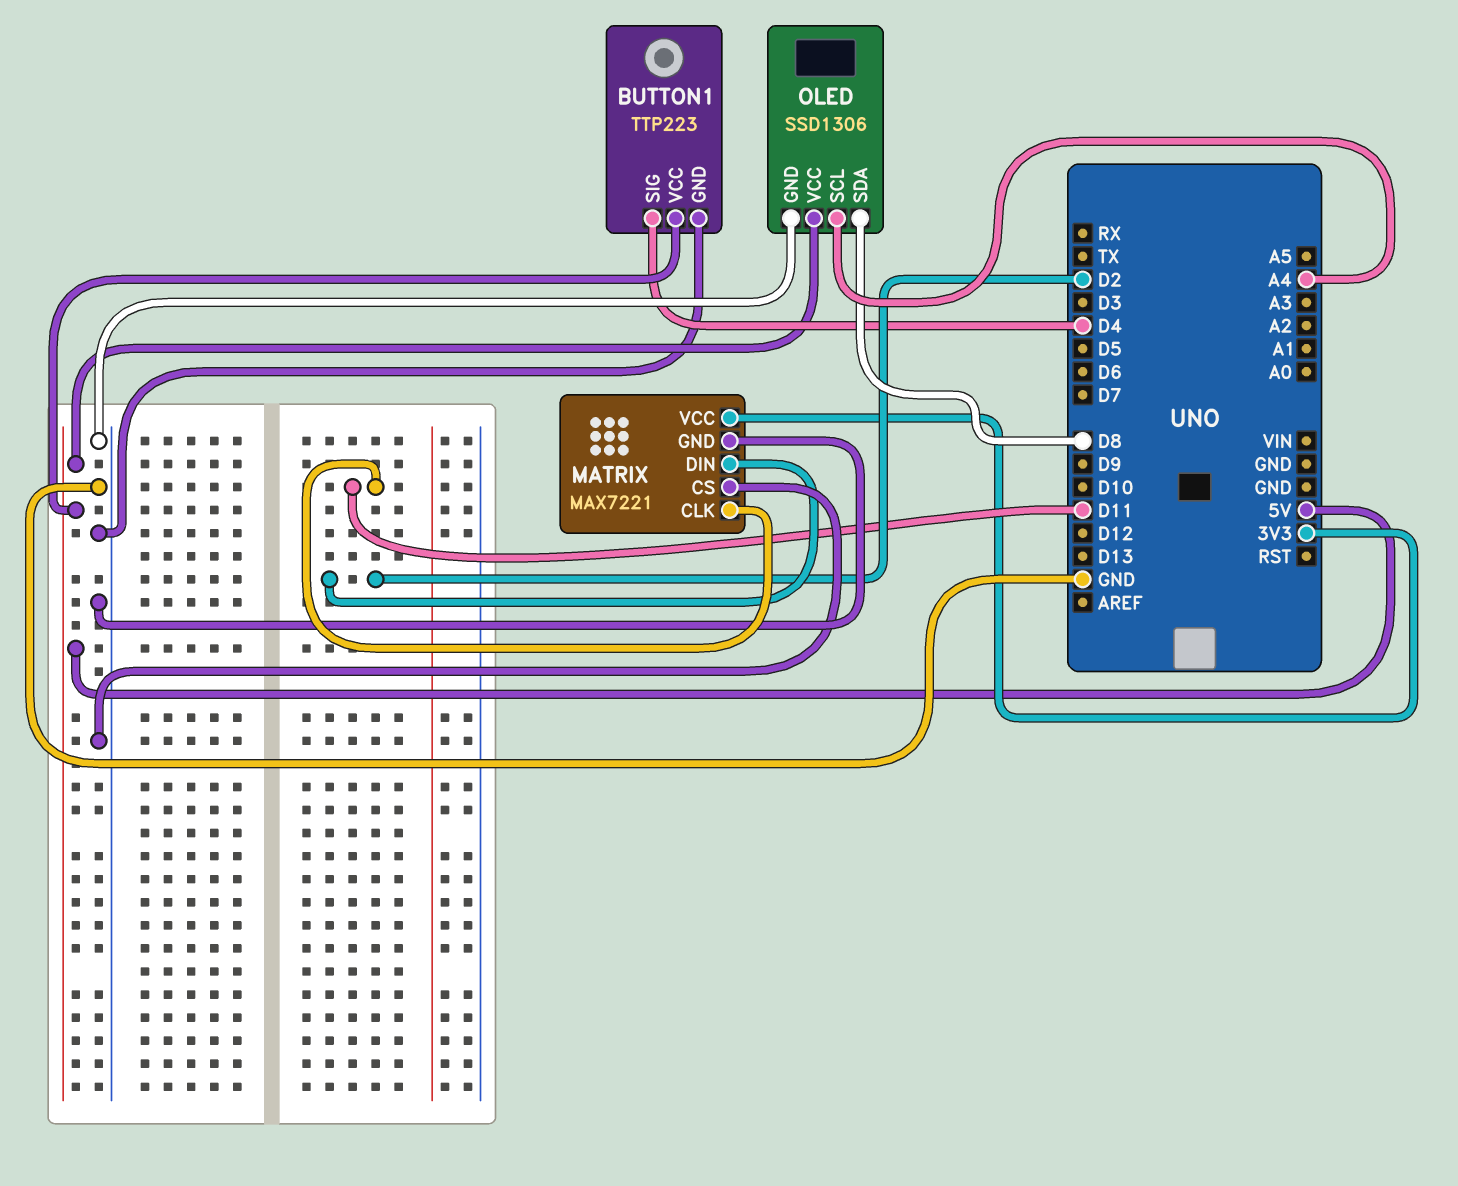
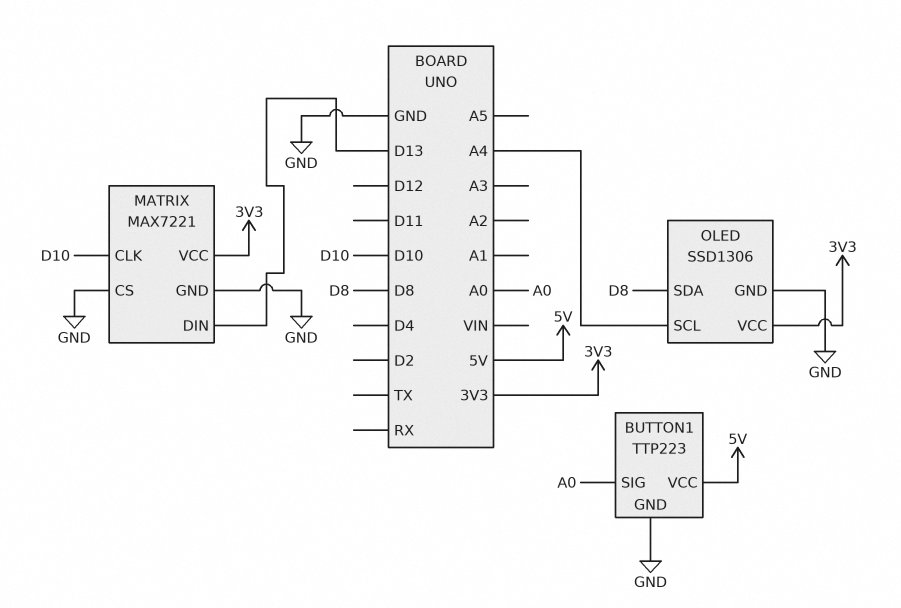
BUTTON1 pin SIG: D4 -> A0
MATRIX pin CLK: D11 -> D10
MATRIX pin DIN: D2 -> D13
OLED pin VCC: 5V -> 3V3

